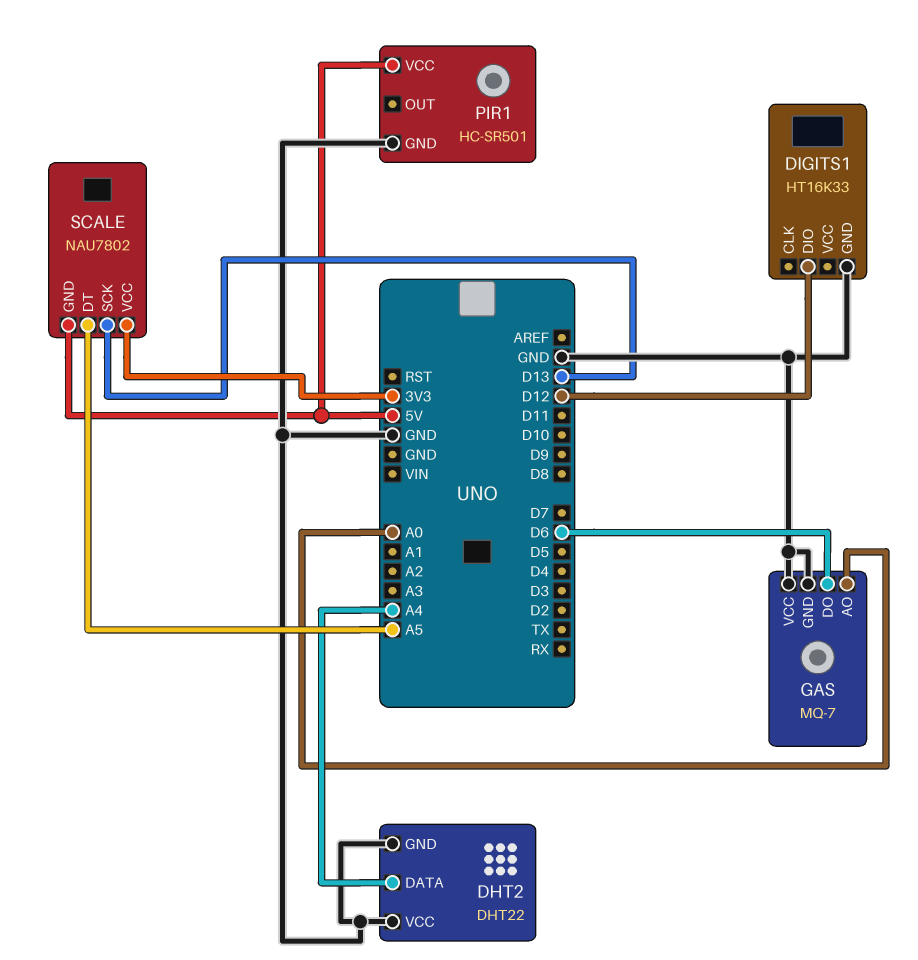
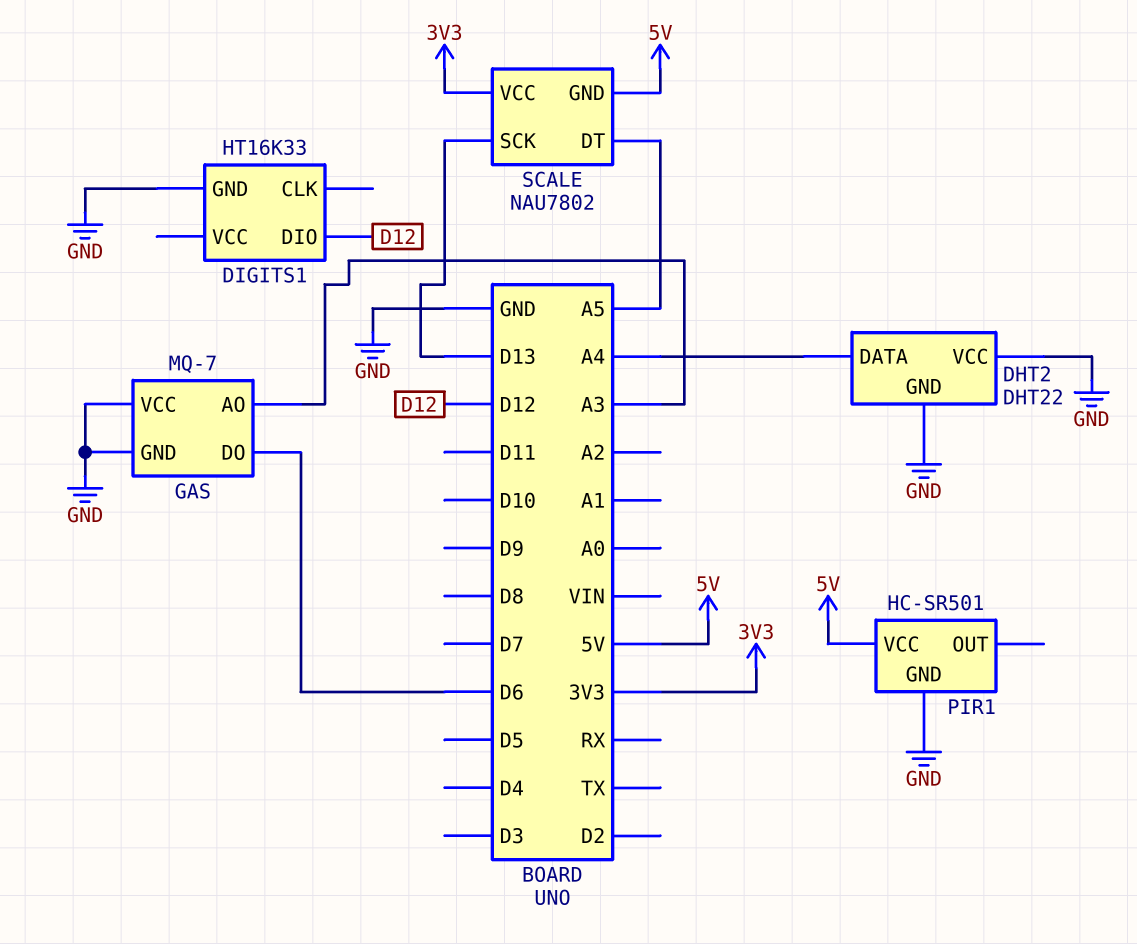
GAS pin AO: A0 -> A3

